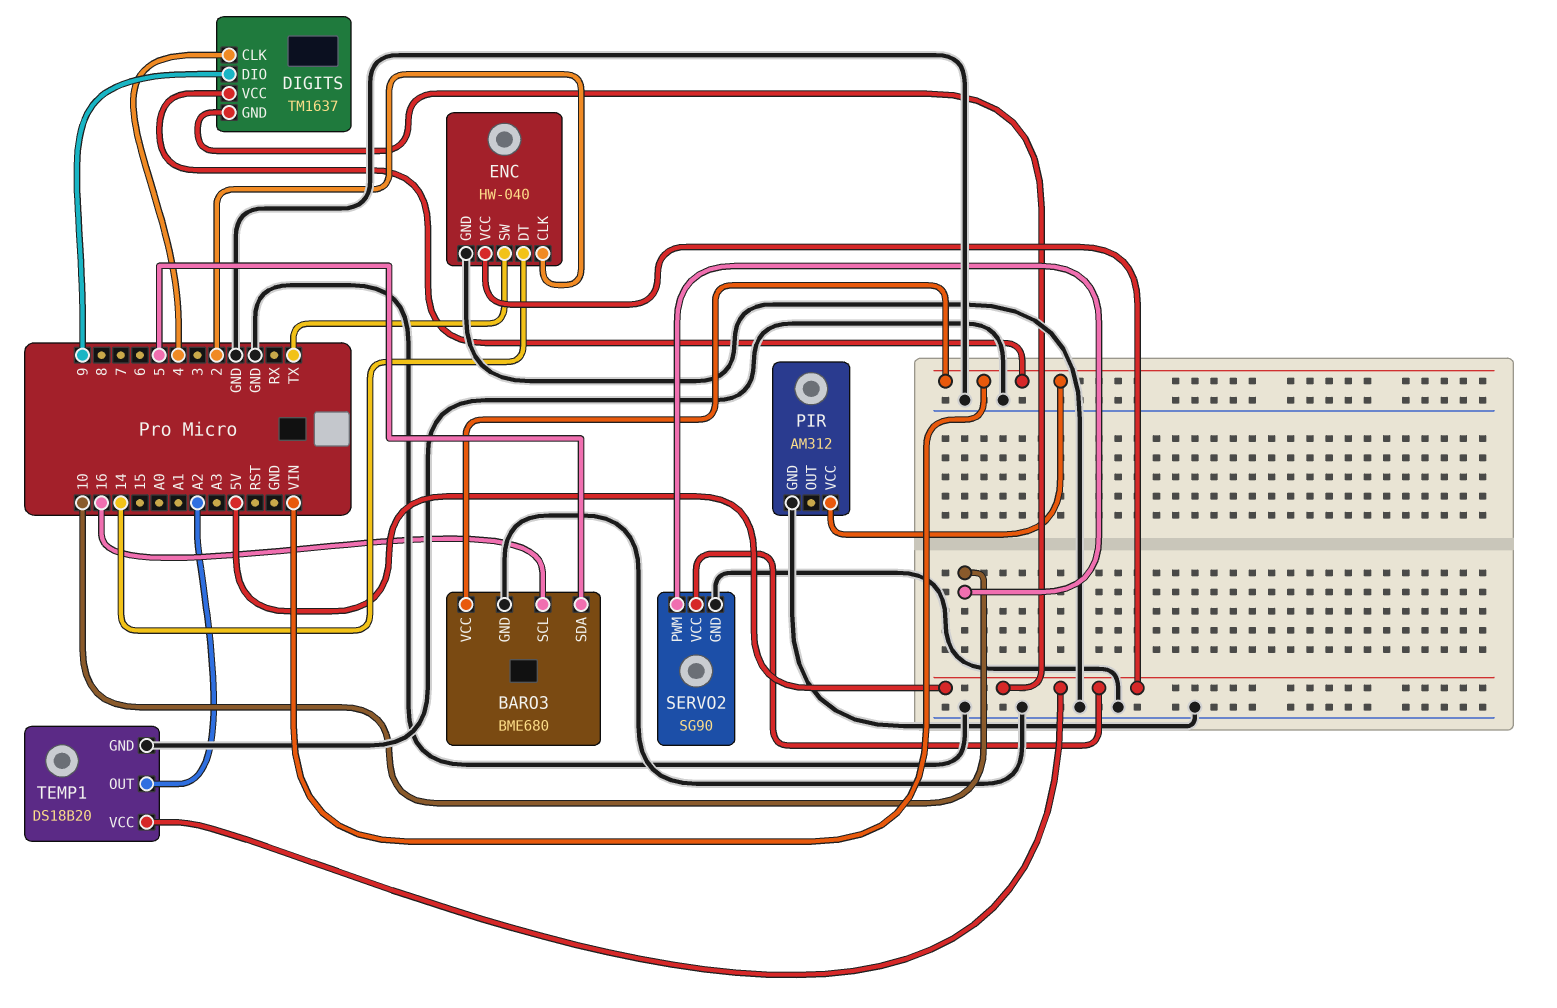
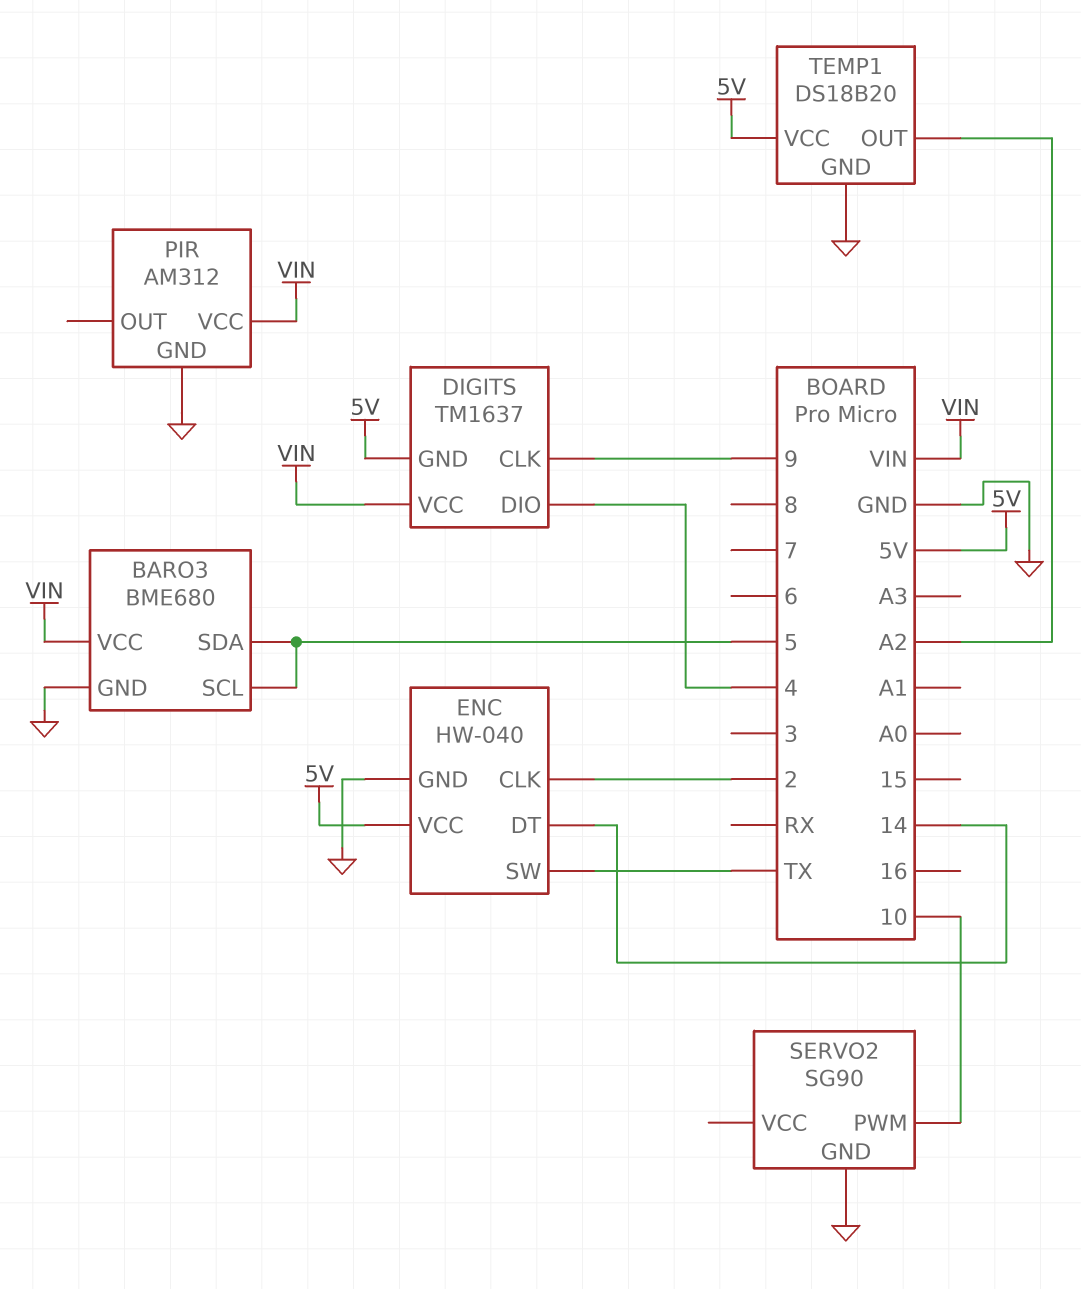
BARO3 pin SCL: 16 -> 5
DIGITS pin CLK: 4 -> 9
DIGITS pin DIO: 9 -> 4
SERVO2 pin VCC: 5V -> none

